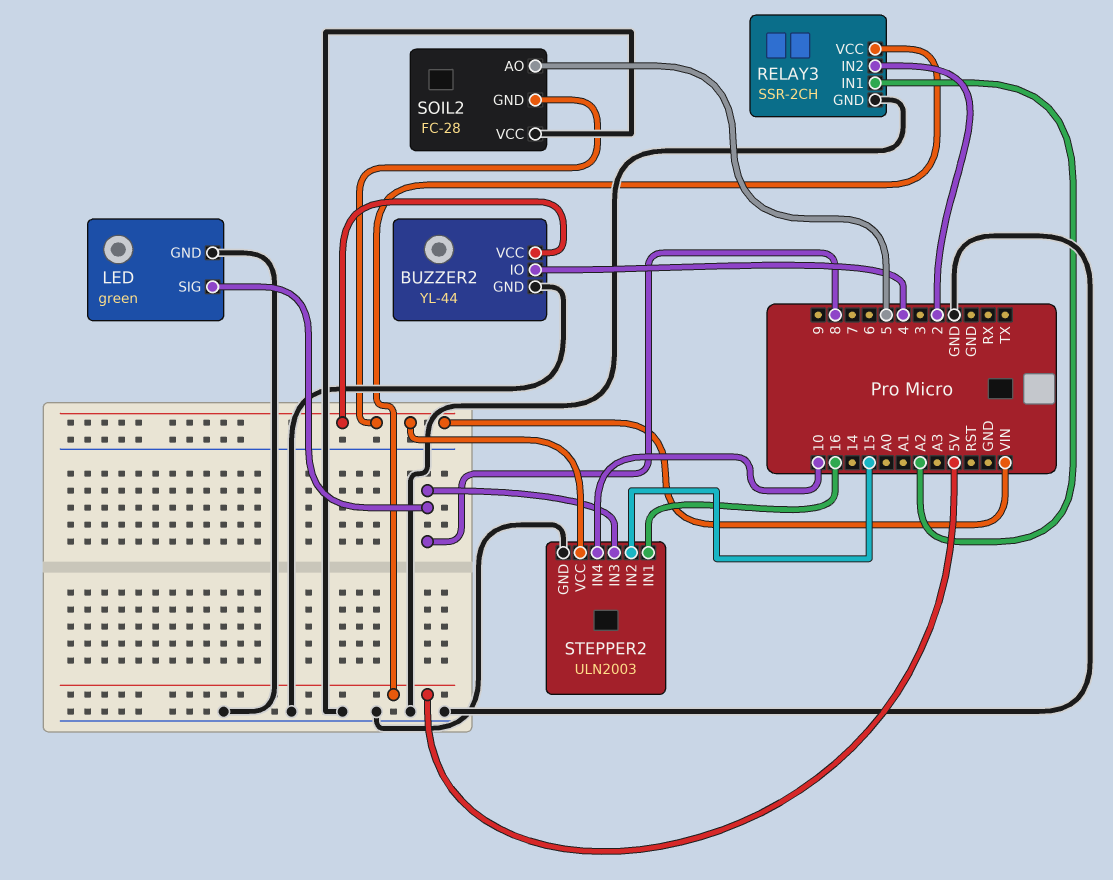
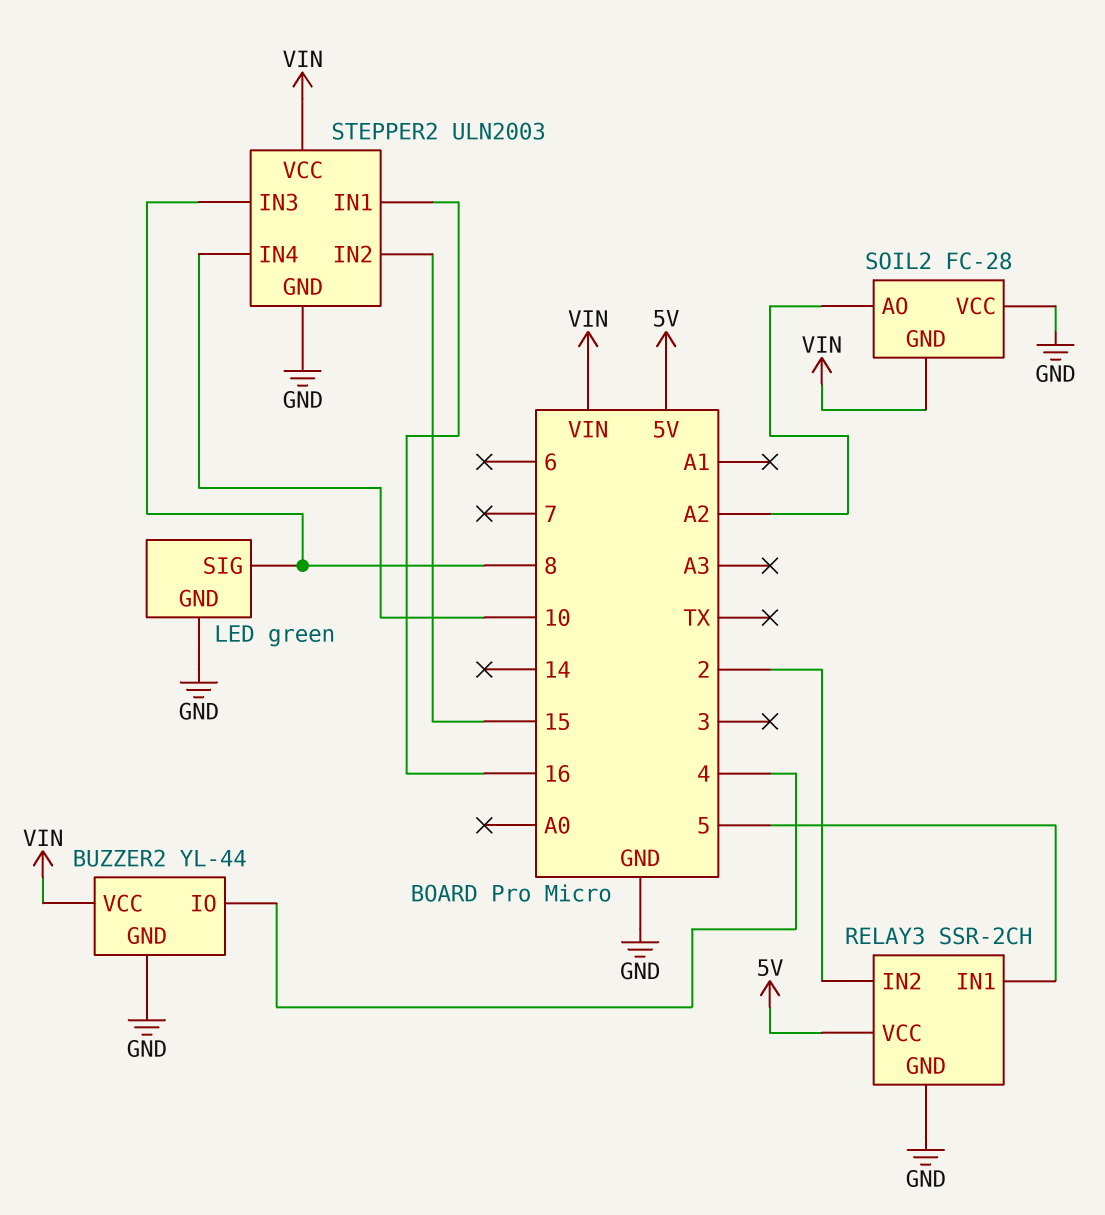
RELAY3 pin IN1: A2 -> 5
SOIL2 pin AO: 5 -> A2

